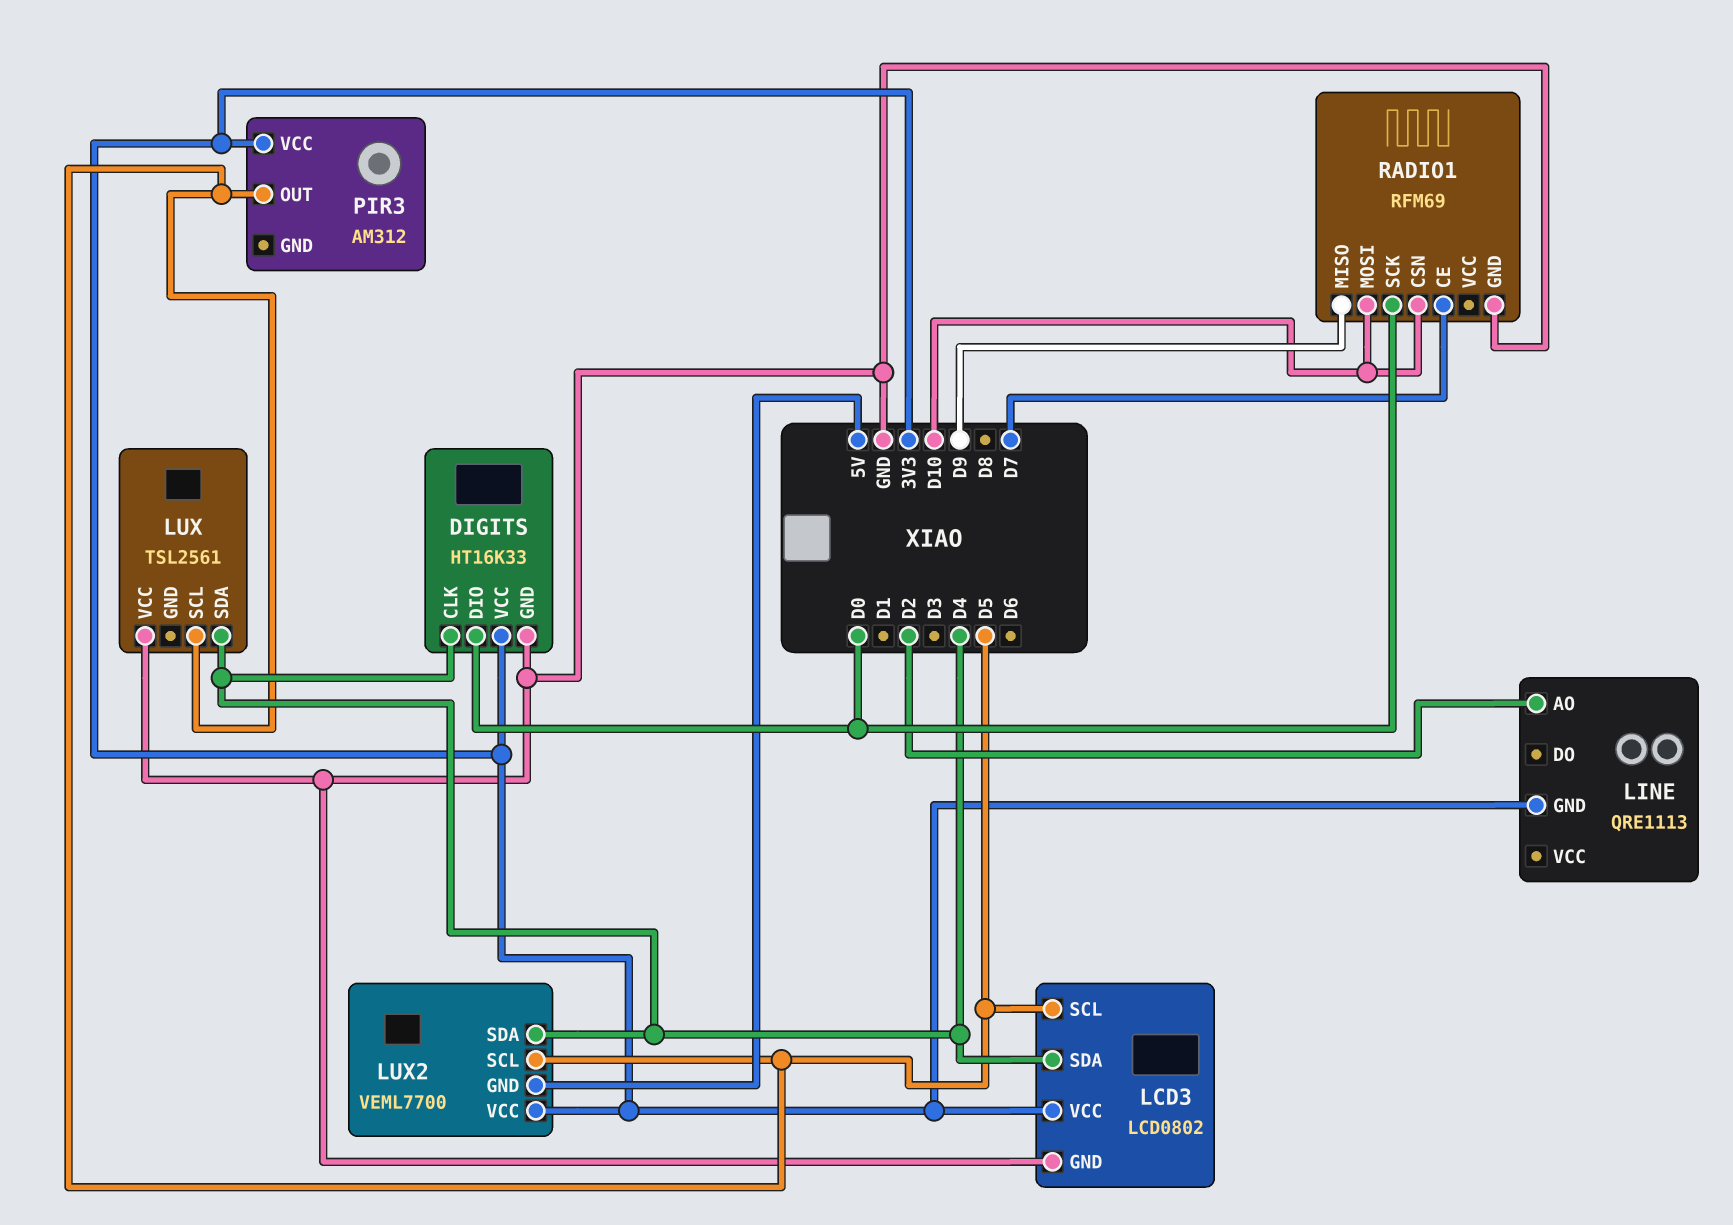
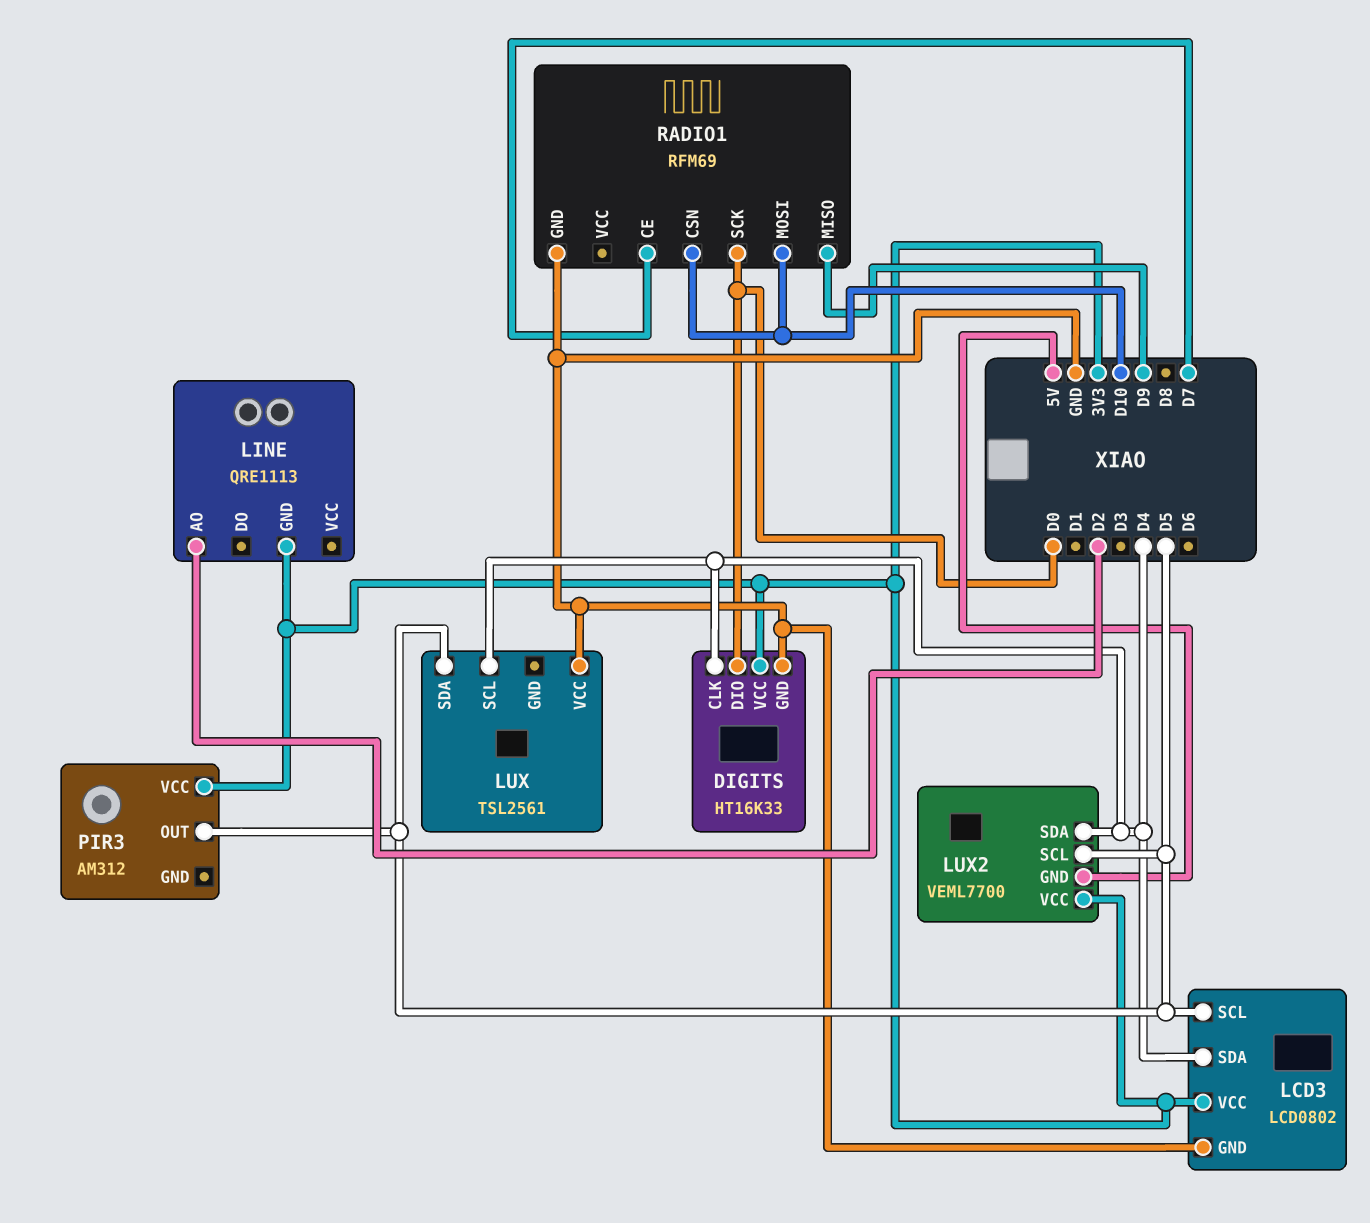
LUX pin SCL: D5 -> D4
LUX pin SDA: D4 -> D5

